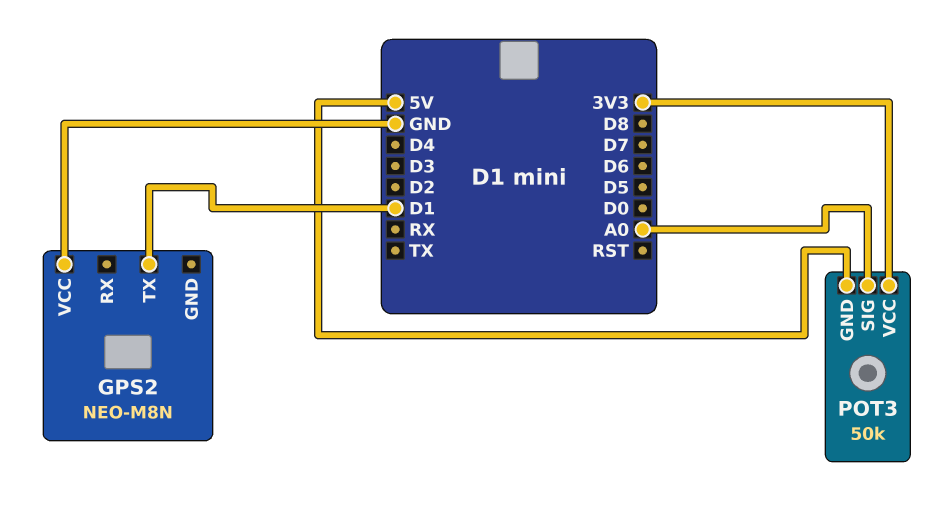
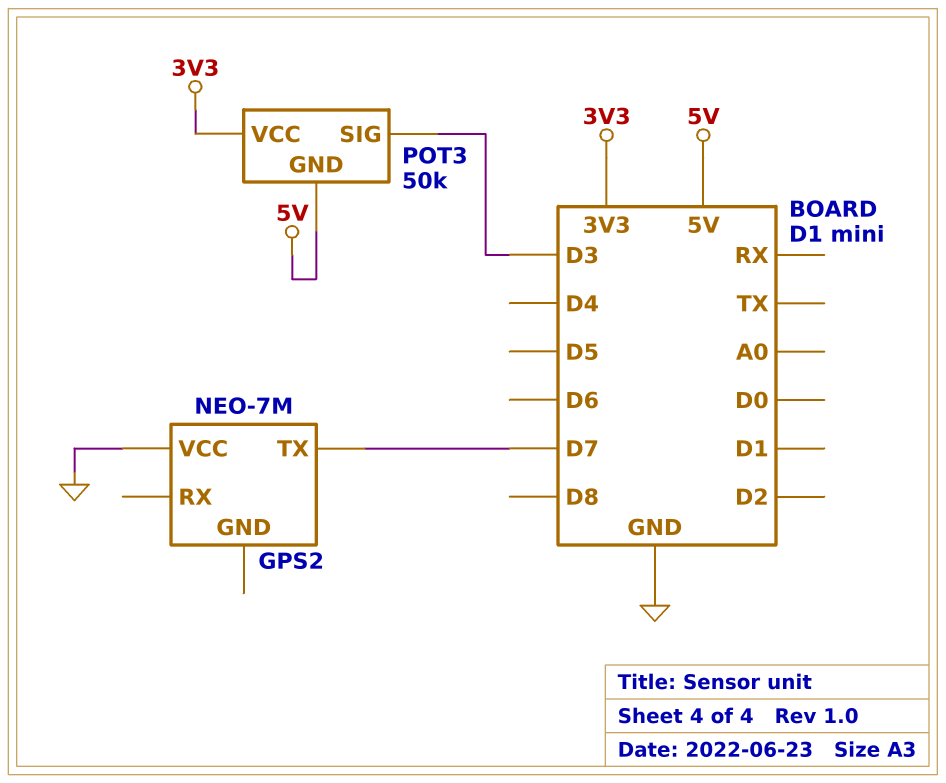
GPS2: NEO-M8N -> NEO-7M
GPS2 pin TX: D1 -> D7
POT3 pin SIG: A0 -> D3

